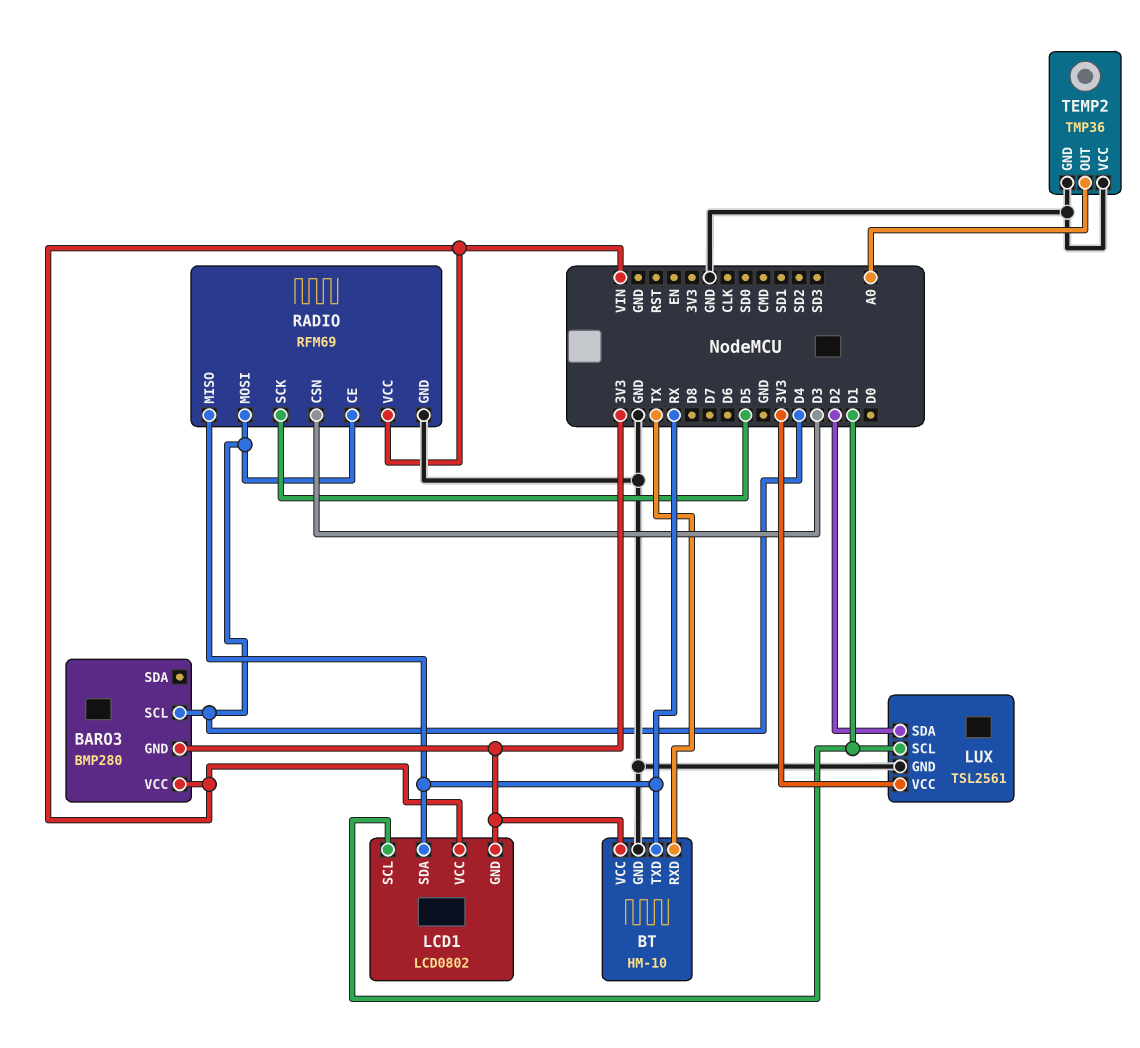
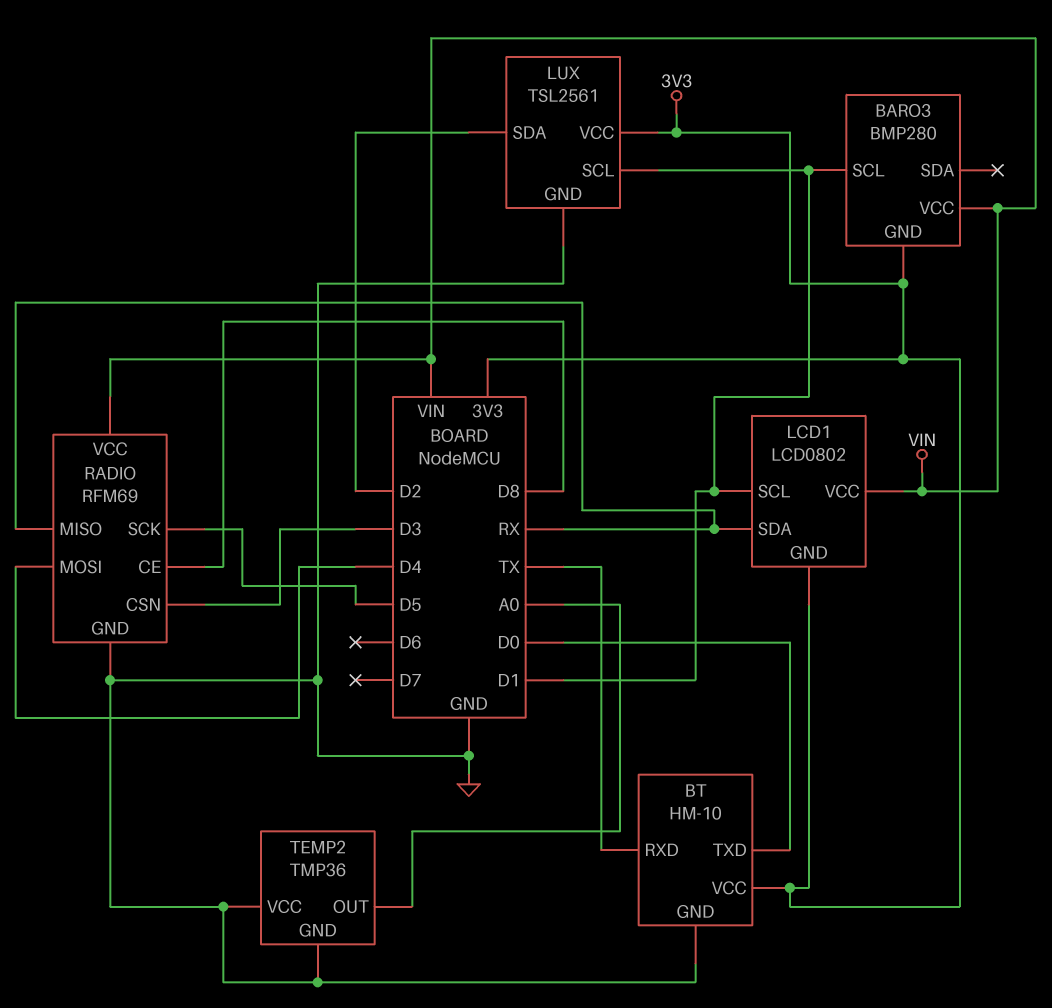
BARO3 pin SCL: D4 -> D1
BT pin TXD: RX -> D0
RADIO pin CE: D4 -> D8

